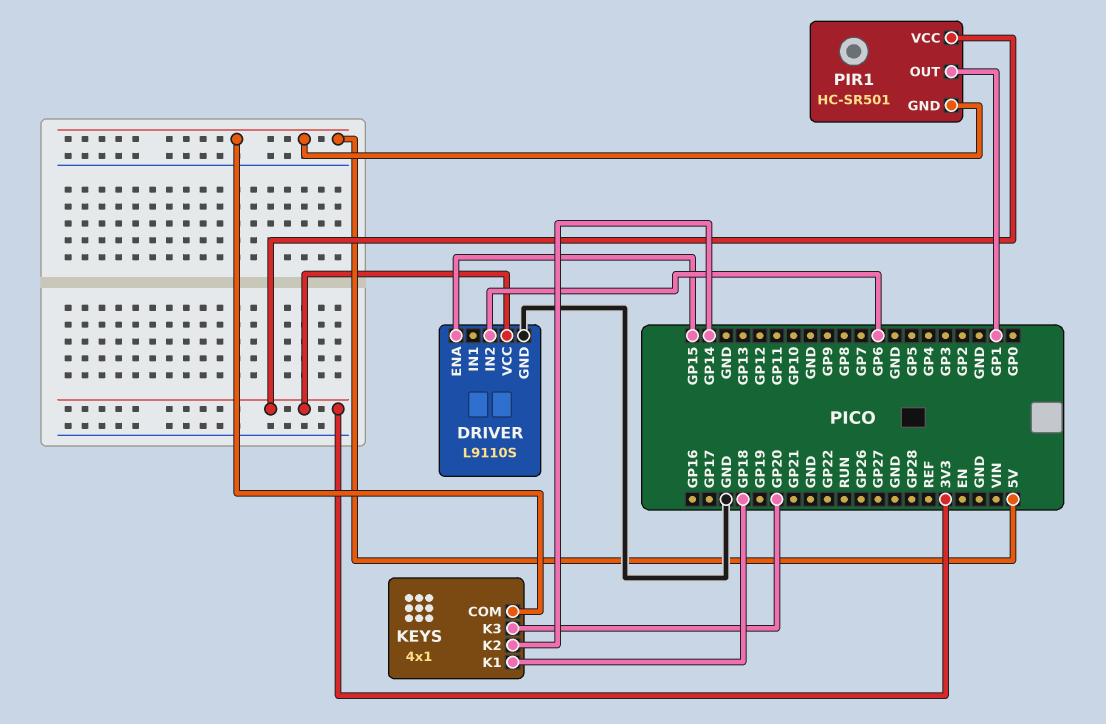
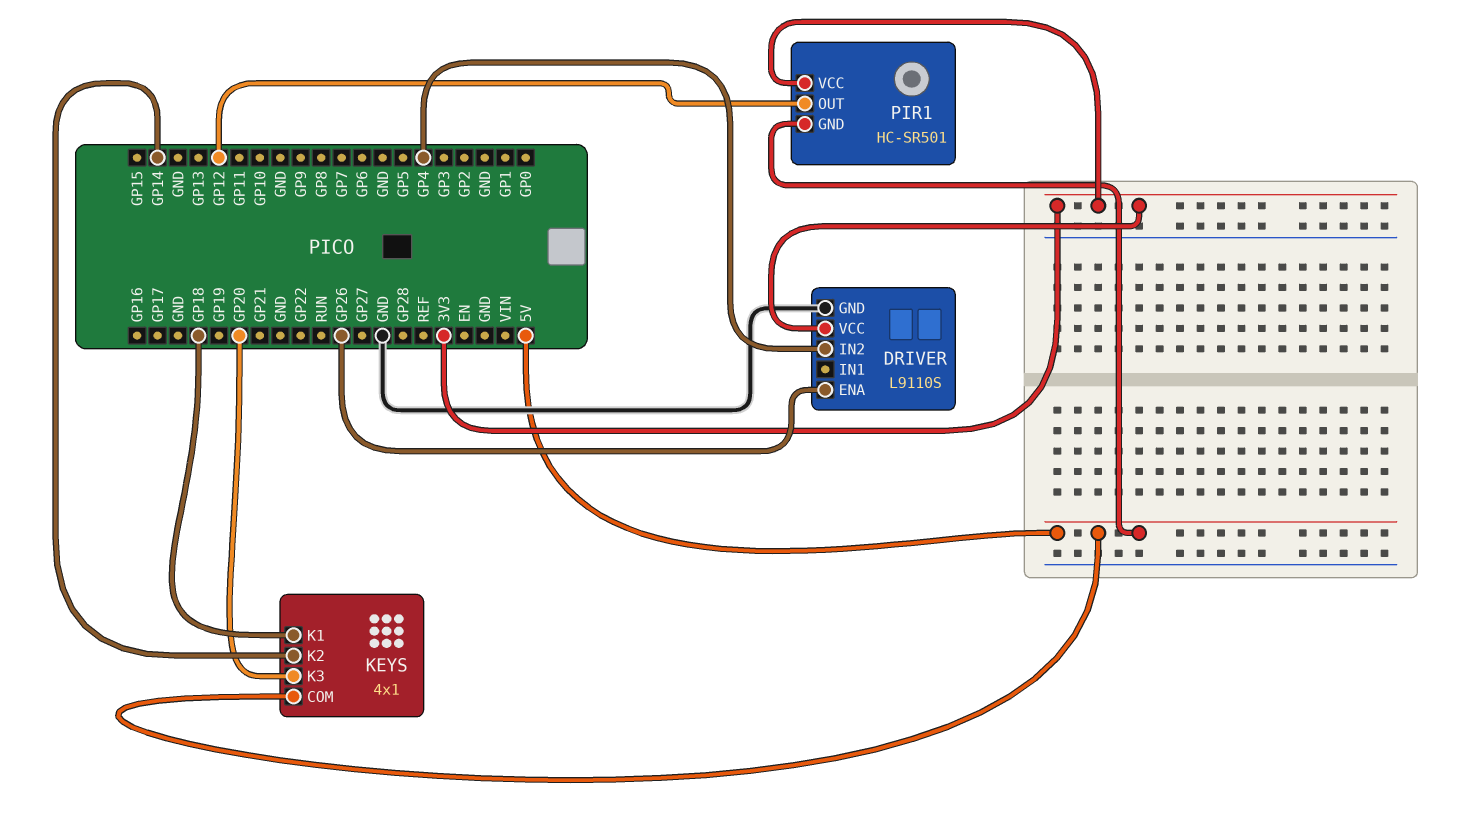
DRIVER pin ENA: GP15 -> GP26
DRIVER pin IN2: GP6 -> GP4
PIR1 pin OUT: GP1 -> GP12

